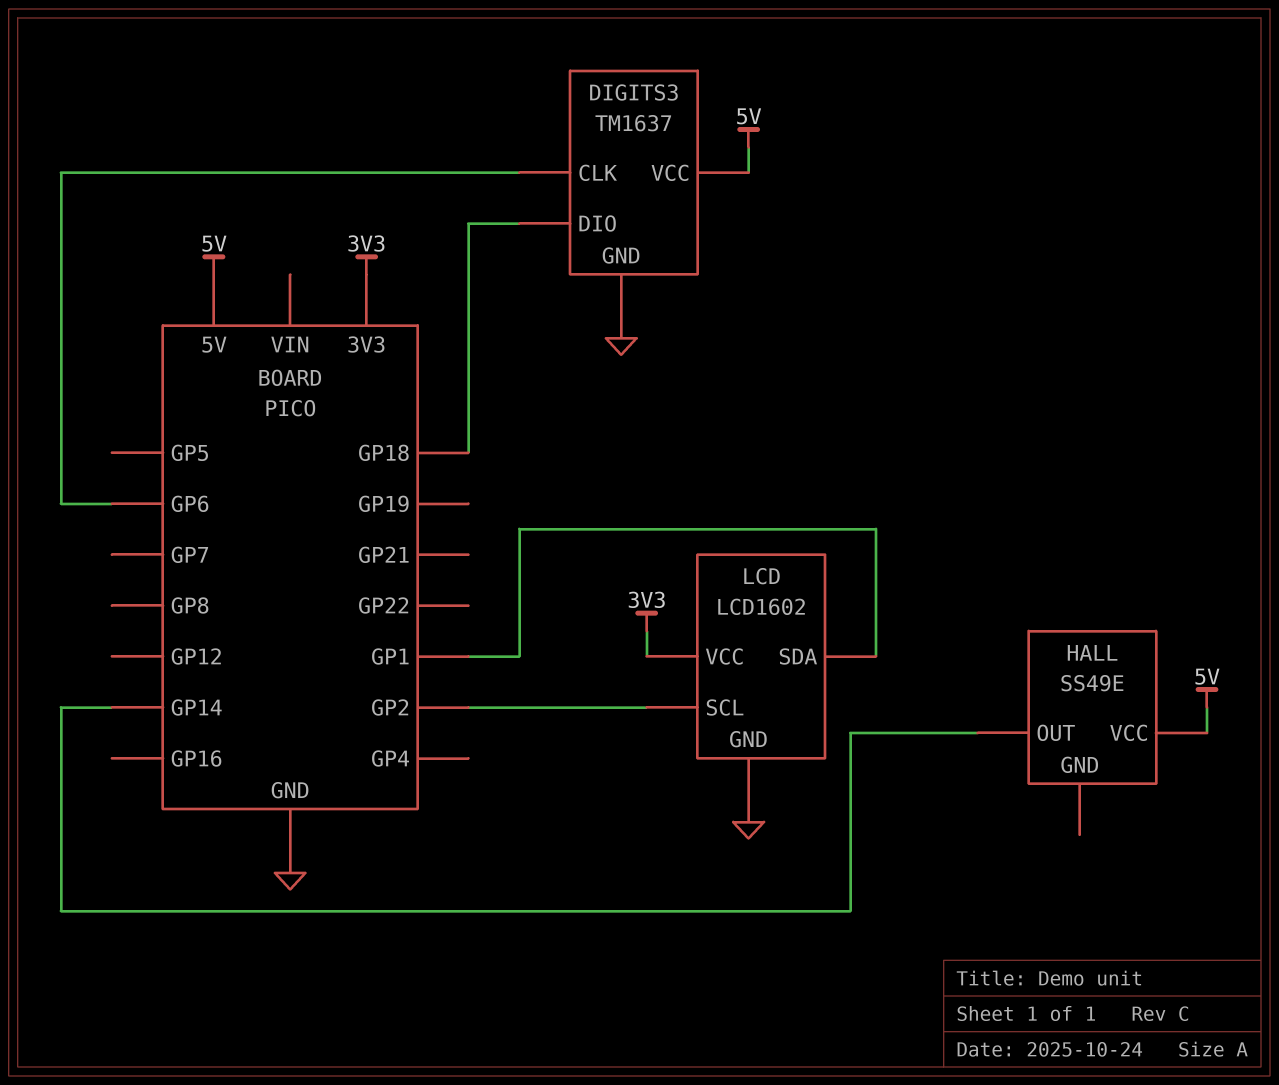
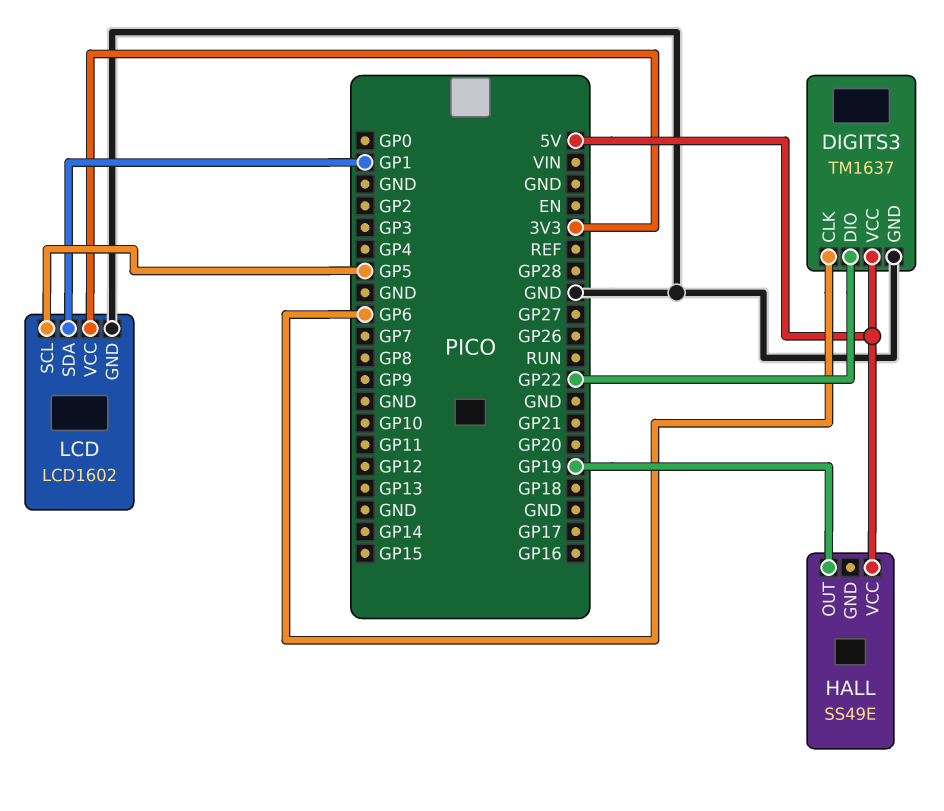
DIGITS3 pin DIO: GP18 -> GP22
HALL pin OUT: GP14 -> GP19
LCD pin SCL: GP2 -> GP5

